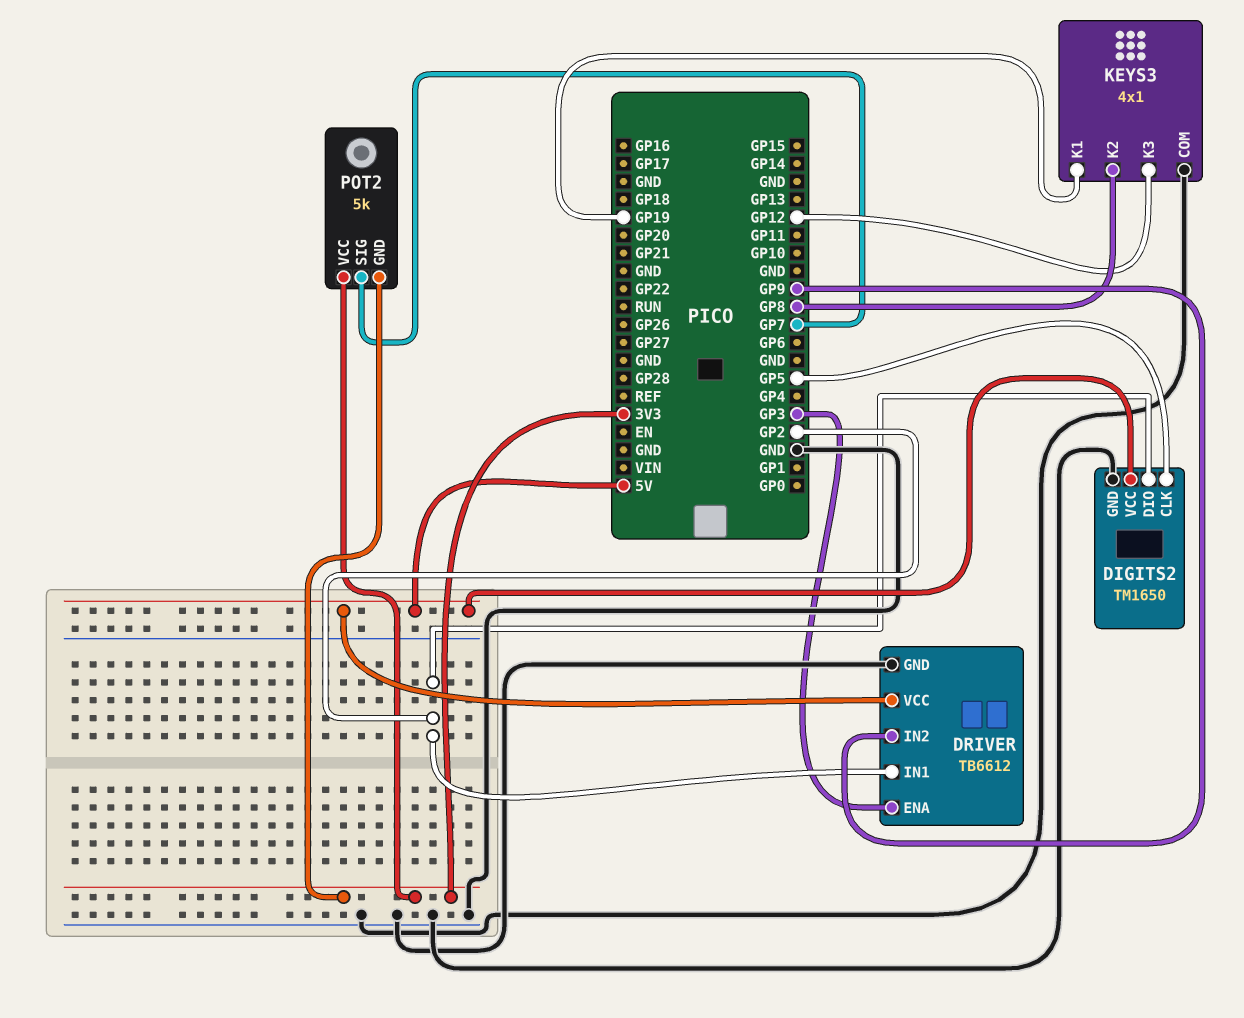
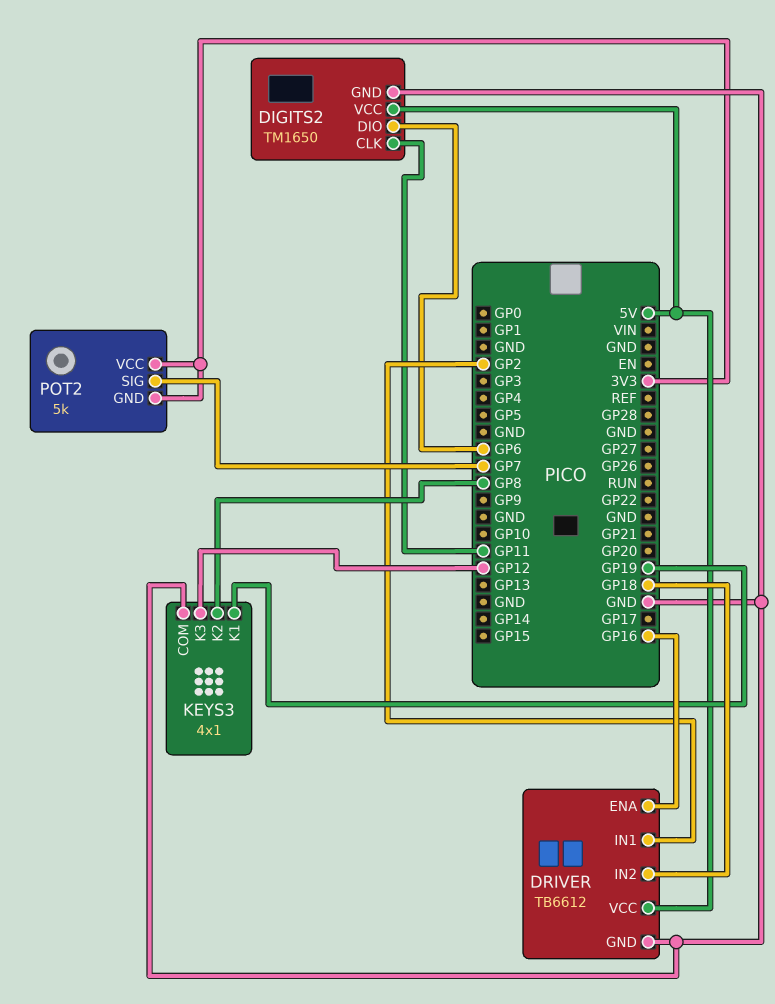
DIGITS2 pin CLK: GP5 -> GP11
DIGITS2 pin DIO: GP2 -> GP6
DRIVER pin ENA: GP3 -> GP16
DRIVER pin IN2: GP9 -> GP18

